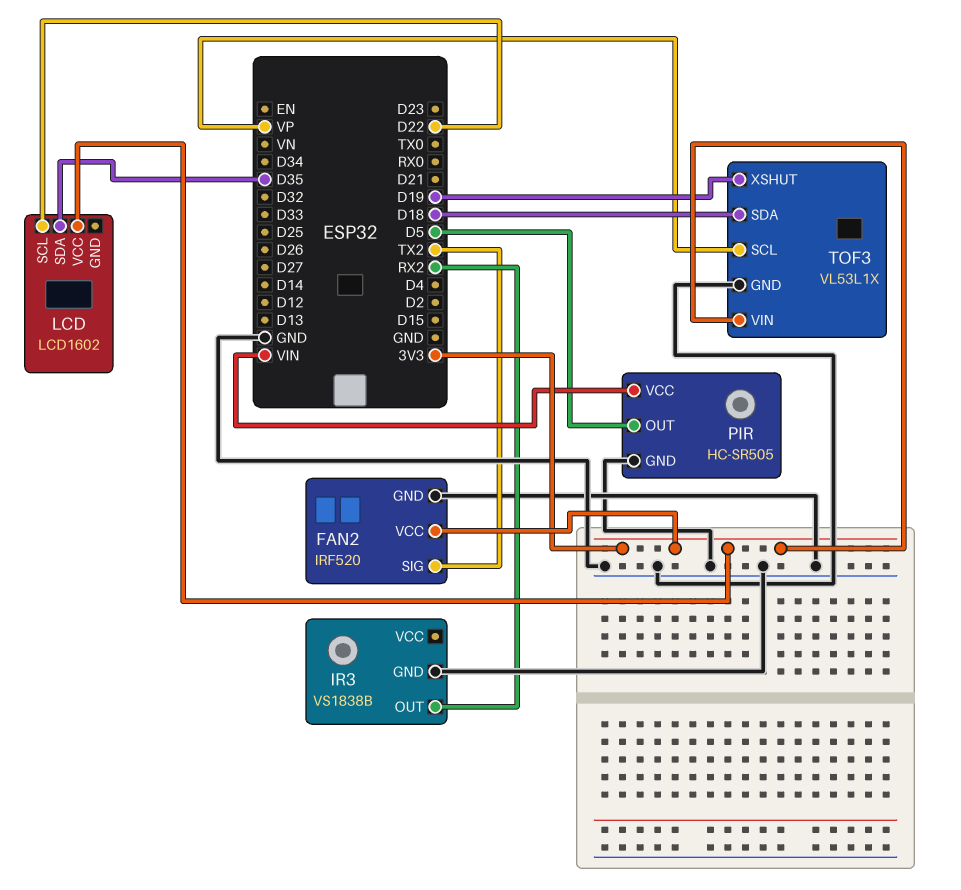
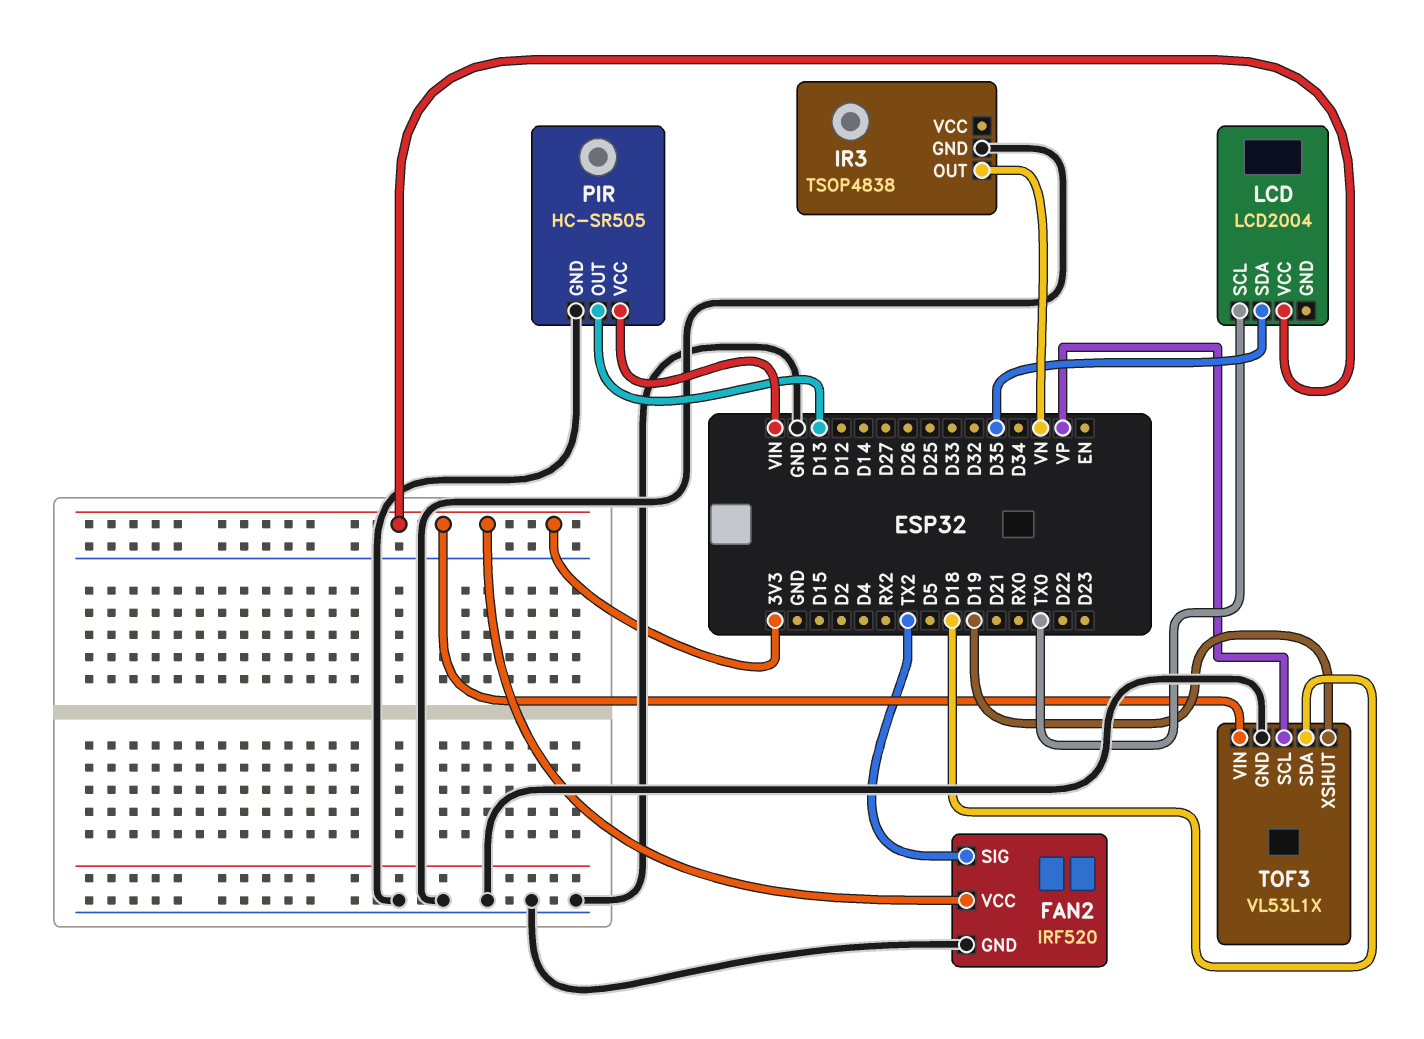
IR3: VS1838B -> TSOP4838
IR3 pin OUT: RX2 -> VN
LCD: LCD1602 -> LCD2004
LCD pin SCL: D22 -> TX0
PIR pin OUT: D5 -> D13

